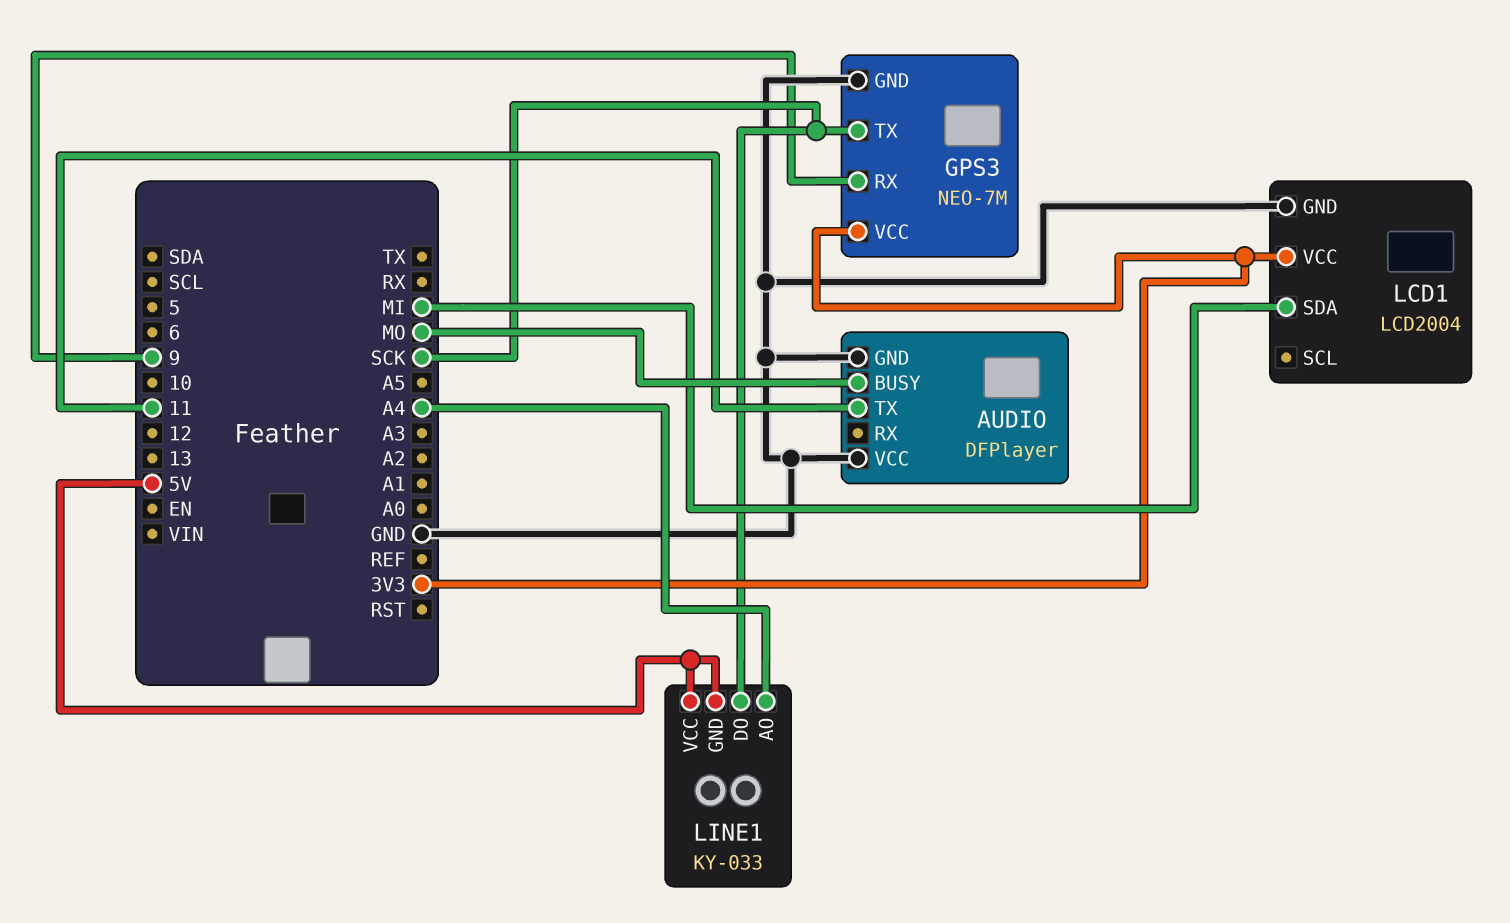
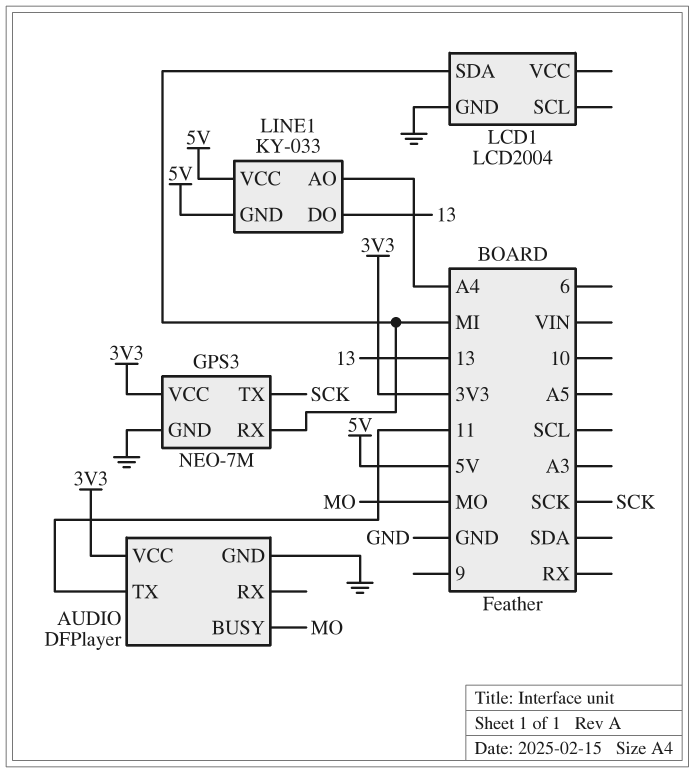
AUDIO pin VCC: GND -> 3V3
GPS3 pin RX: 9 -> MI
LCD1 pin VCC: 3V3 -> none
LINE1 pin DO: SCK -> 13

